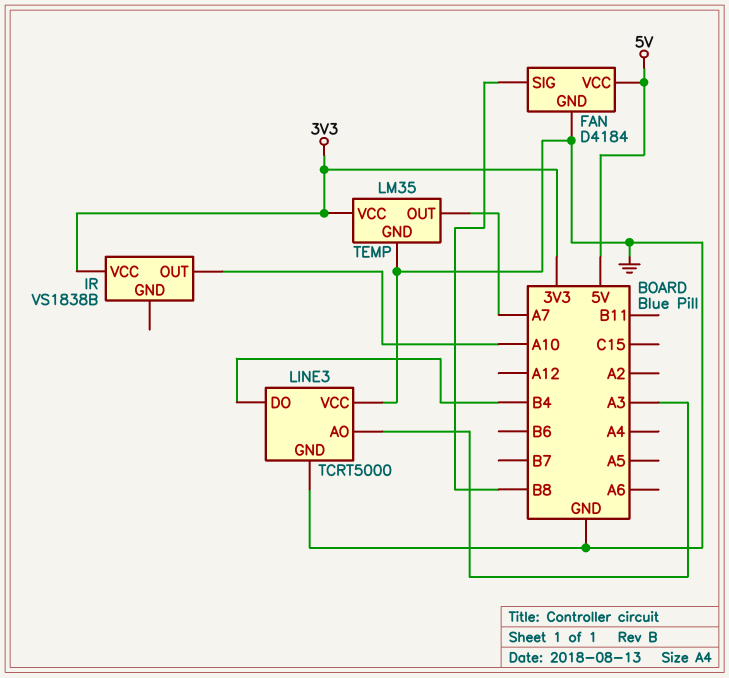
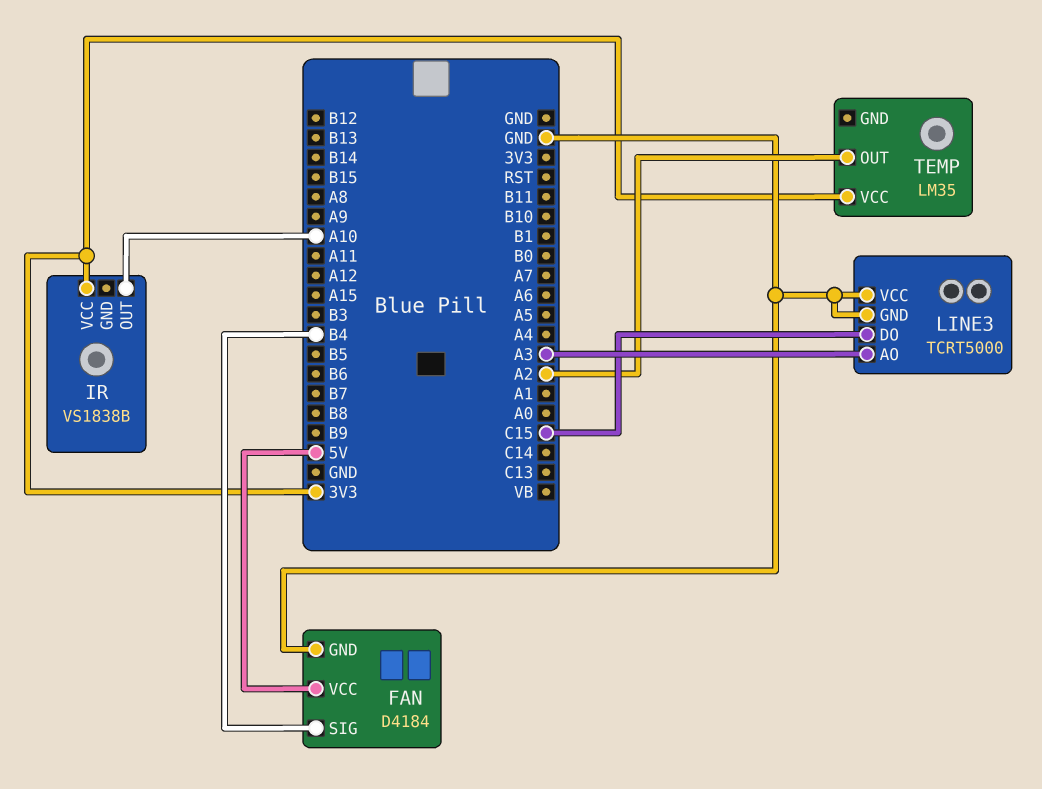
FAN pin SIG: B8 -> B4
LINE3 pin DO: B4 -> C15
TEMP pin GND: GND -> none
TEMP pin OUT: A7 -> A2

